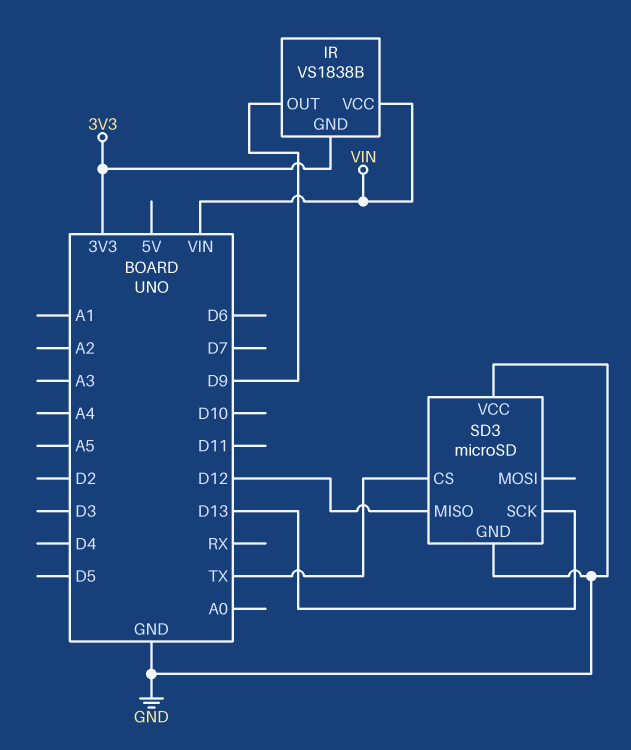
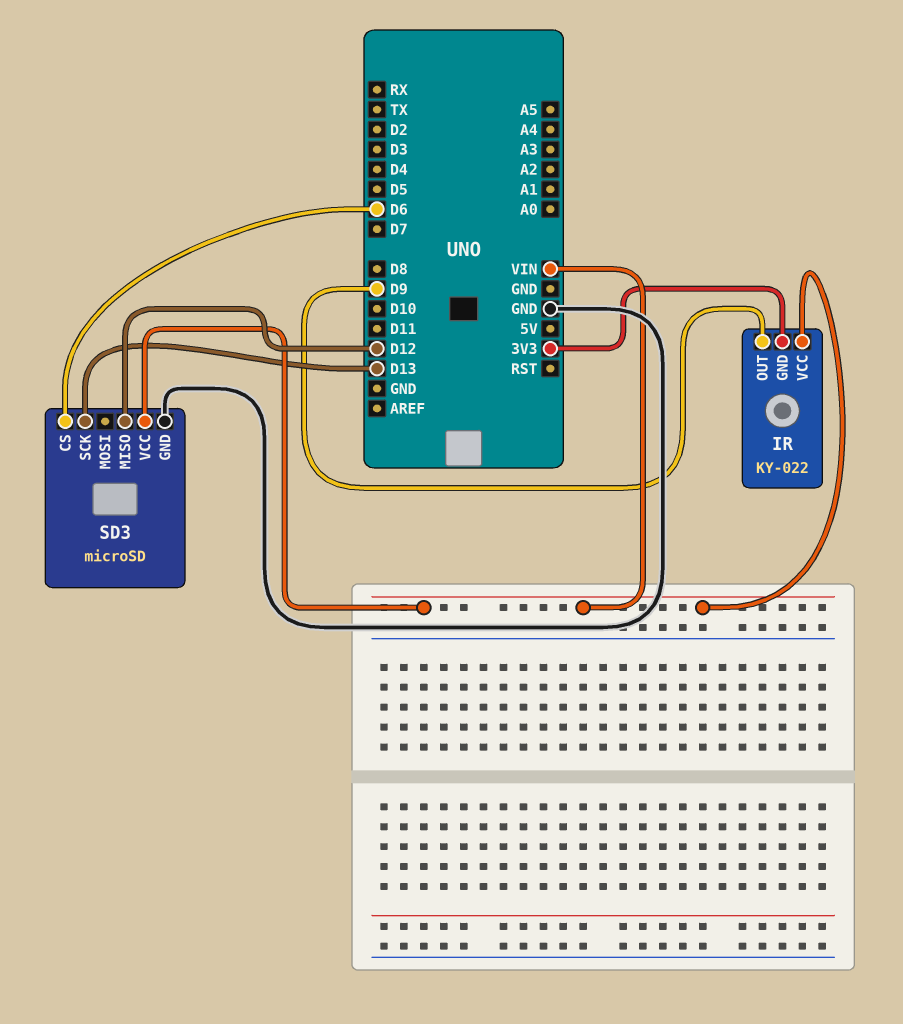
IR: VS1838B -> KY-022
SD3 pin CS: TX -> D6
SD3 pin VCC: GND -> VIN

